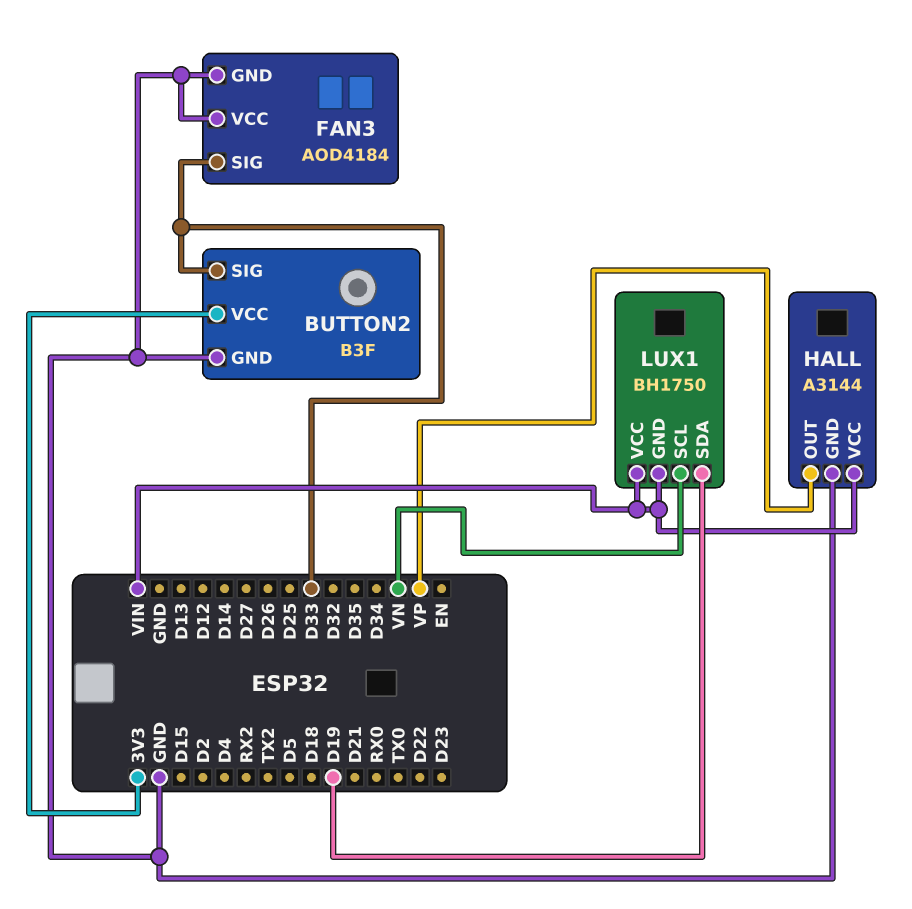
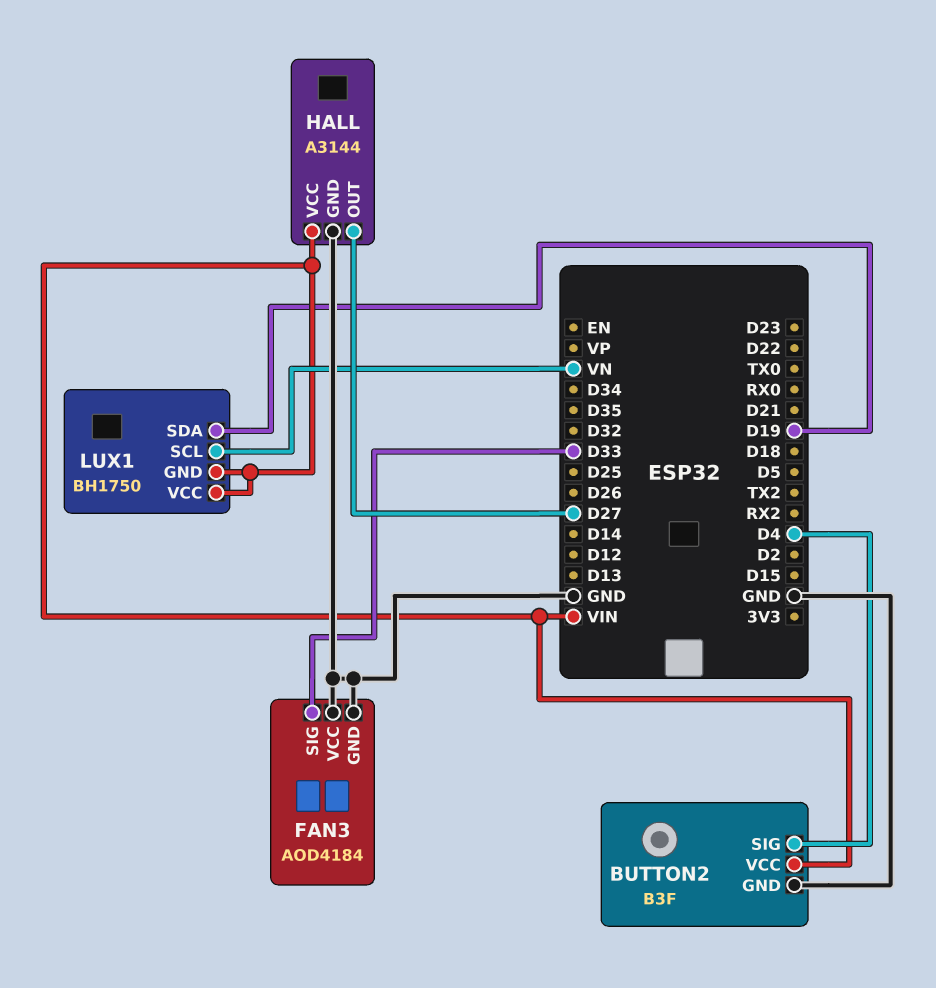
BUTTON2 pin SIG: D33 -> D4
BUTTON2 pin VCC: 3V3 -> VIN
HALL pin OUT: VP -> D27

